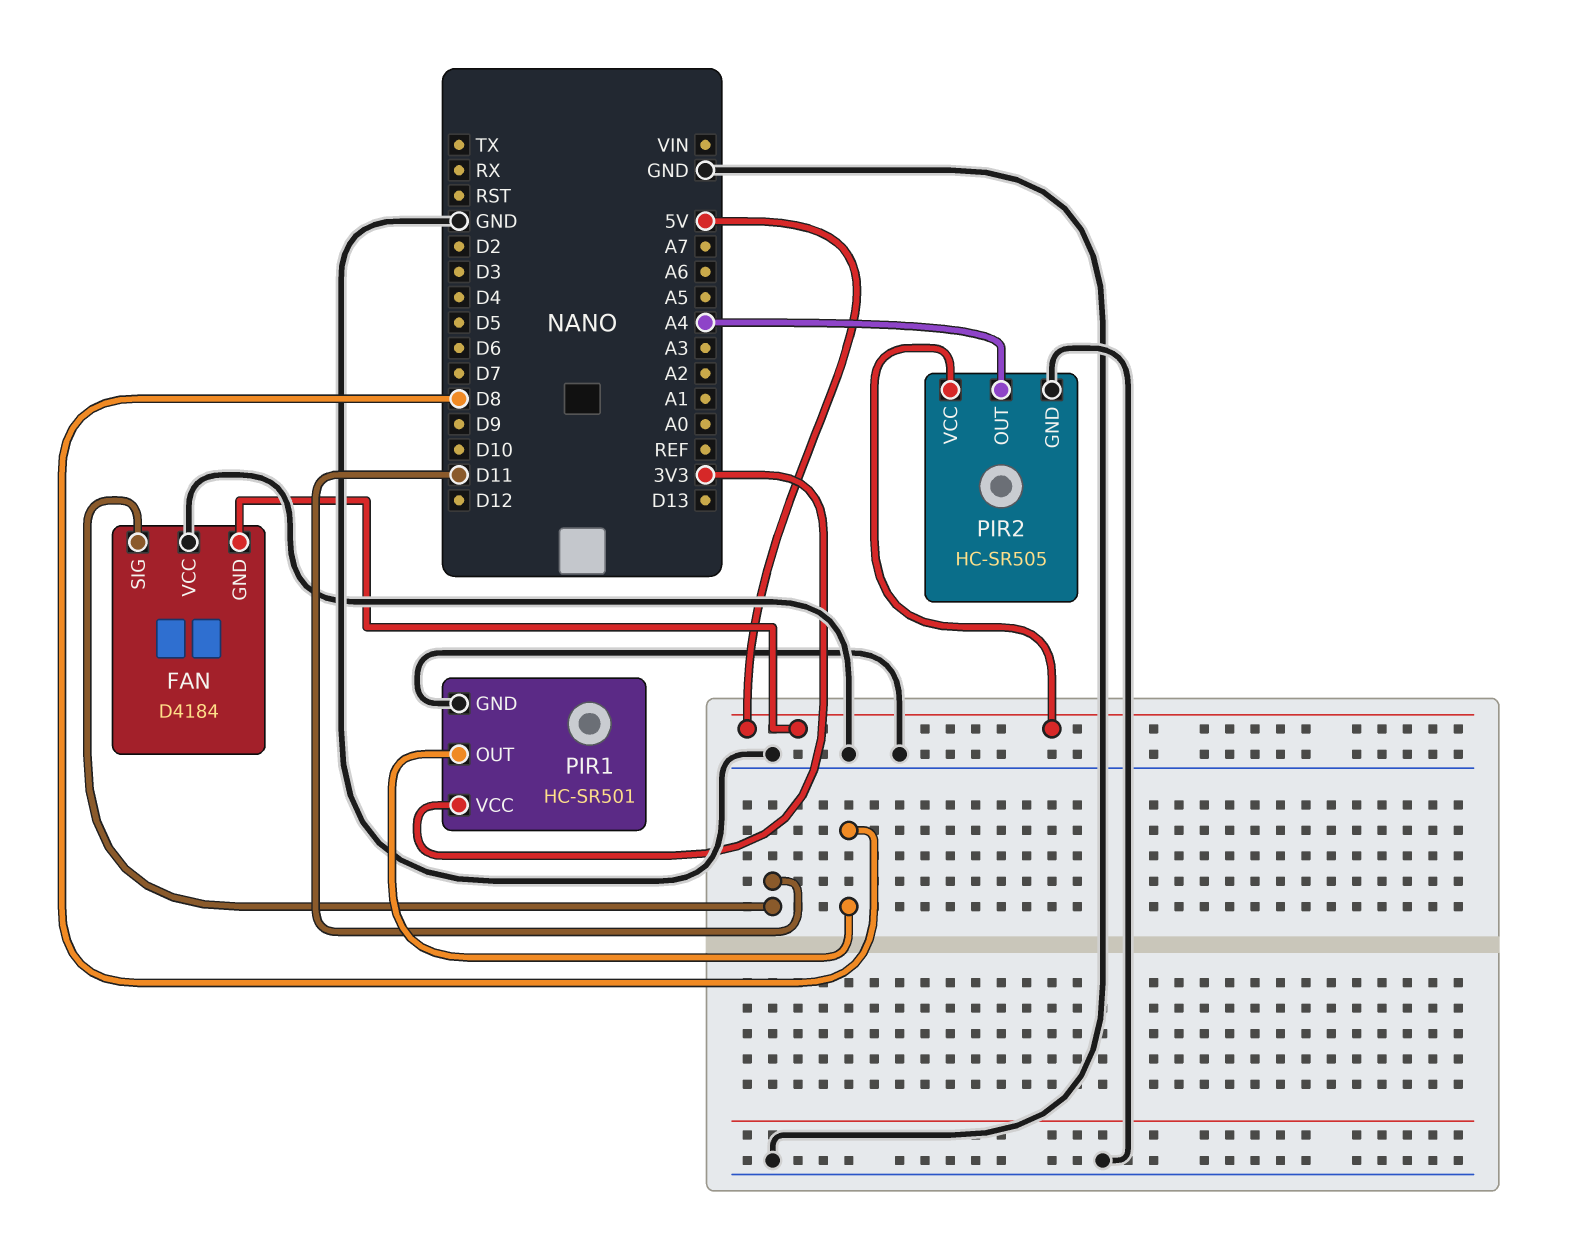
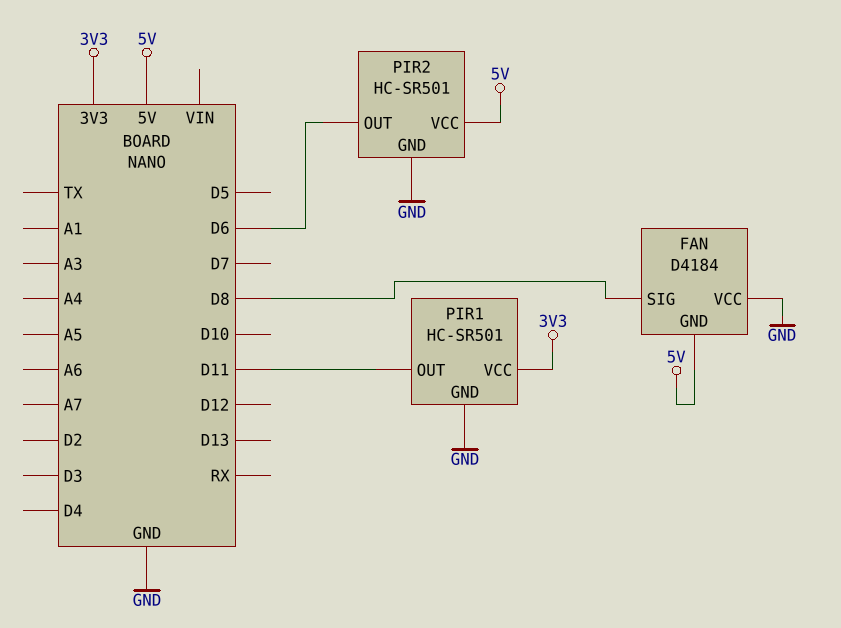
FAN pin SIG: D11 -> D8
PIR1 pin OUT: D8 -> D11
PIR2: HC-SR505 -> HC-SR501
PIR2 pin OUT: A4 -> D6

